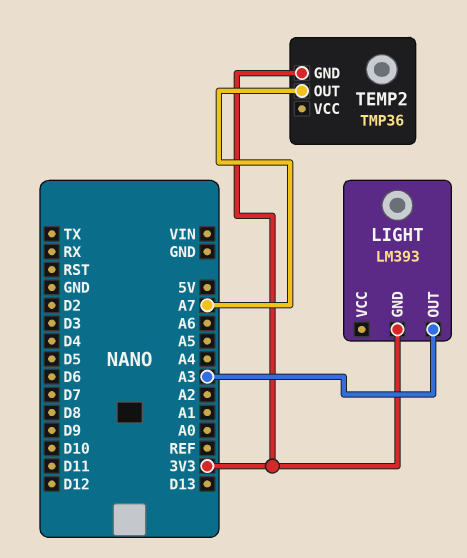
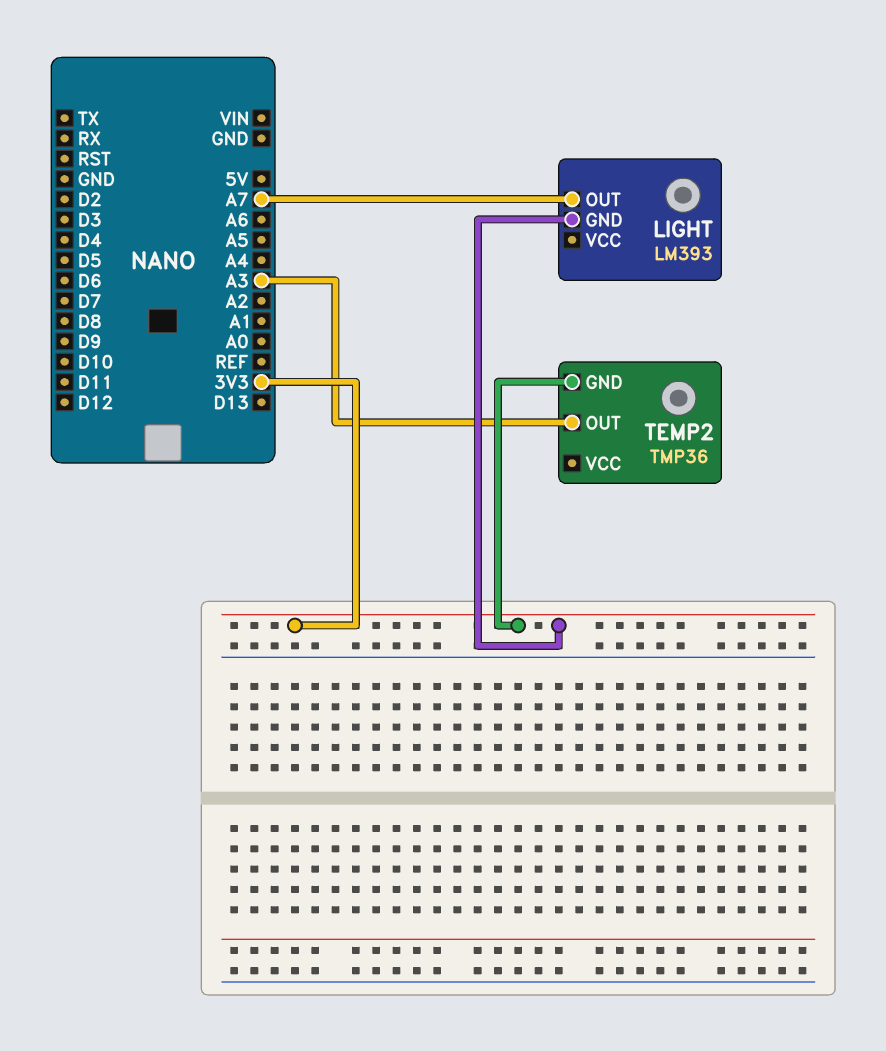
LIGHT pin OUT: A3 -> A7
TEMP2 pin OUT: A7 -> A3

